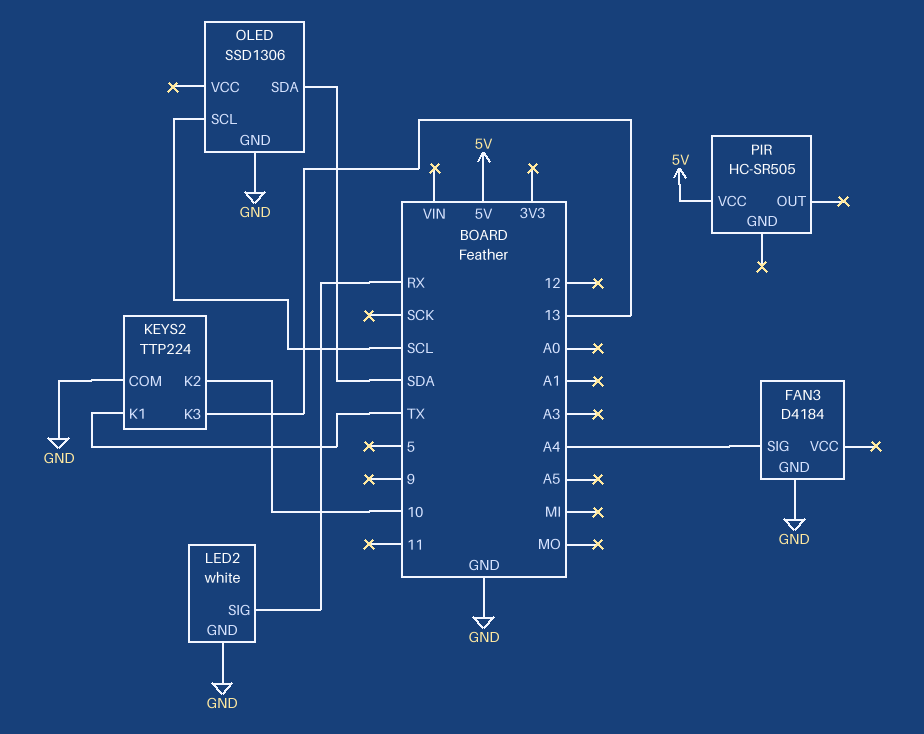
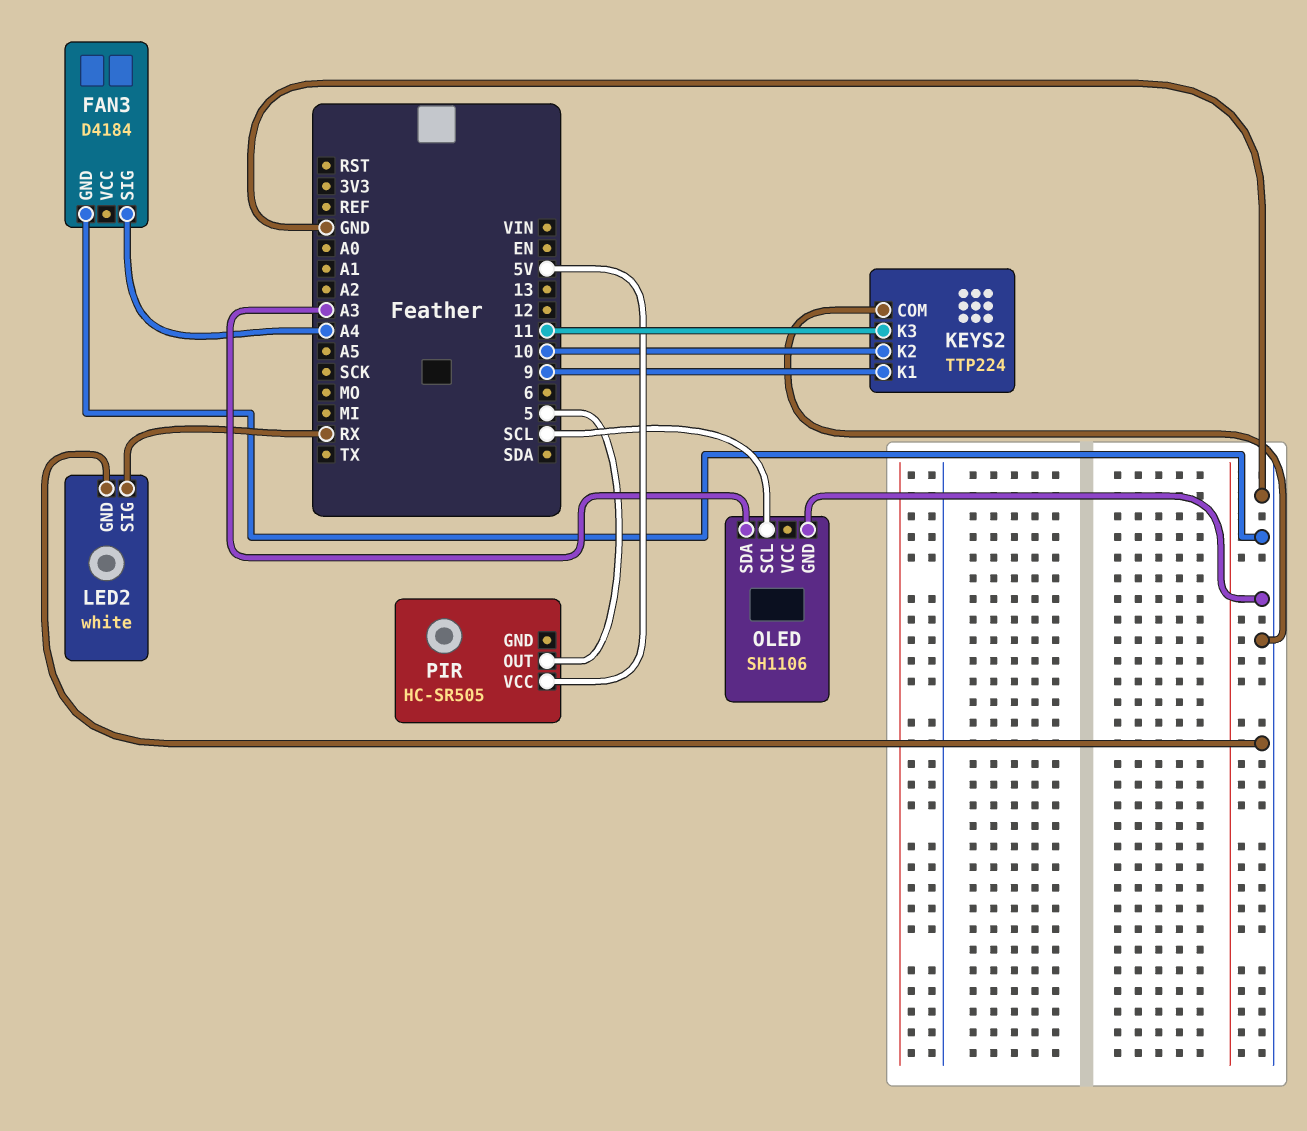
KEYS2 pin K1: TX -> 9
KEYS2 pin K3: 13 -> 11
OLED: SSD1306 -> SH1106
OLED pin SDA: SDA -> A3
PIR pin OUT: none -> 5

